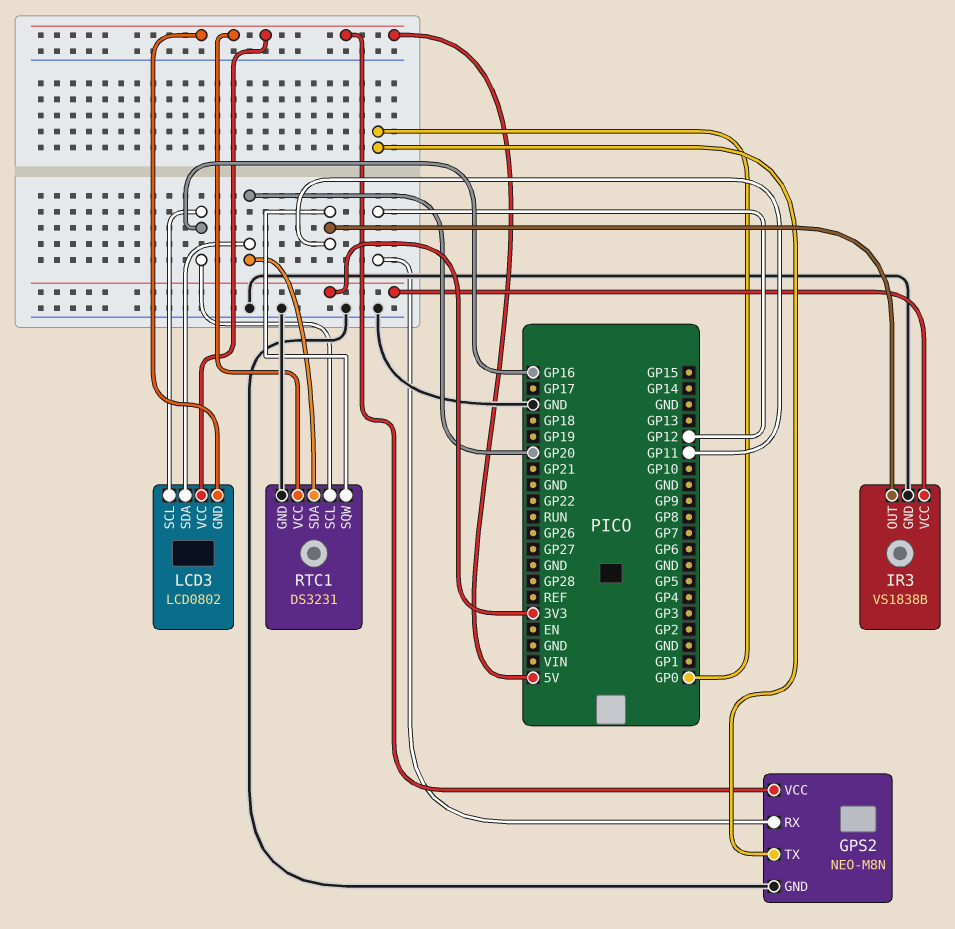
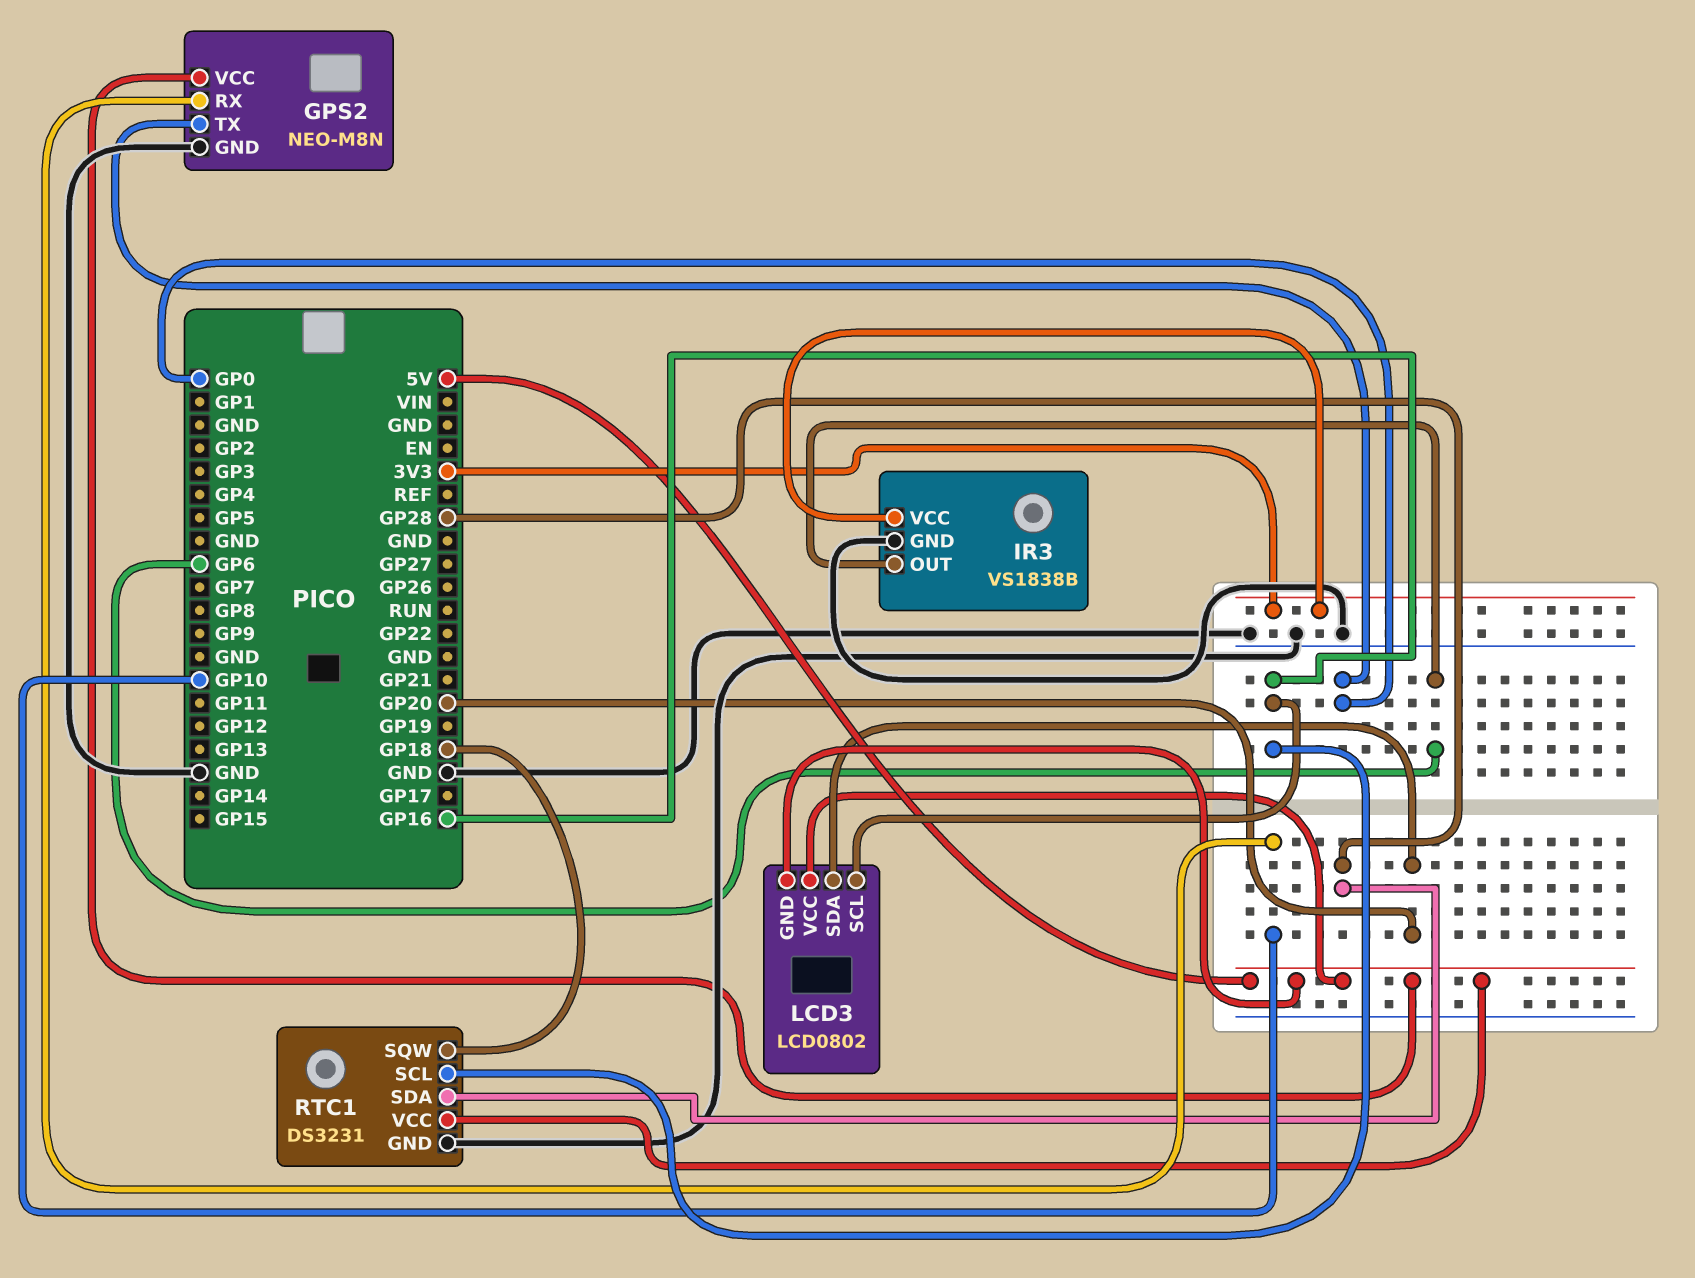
GPS2 pin RX: GP12 -> GP10
IR3 pin OUT: GP11 -> GP6
RTC1 pin SDA: GP20 -> GP28
RTC1 pin SQW: GP11 -> GP18

